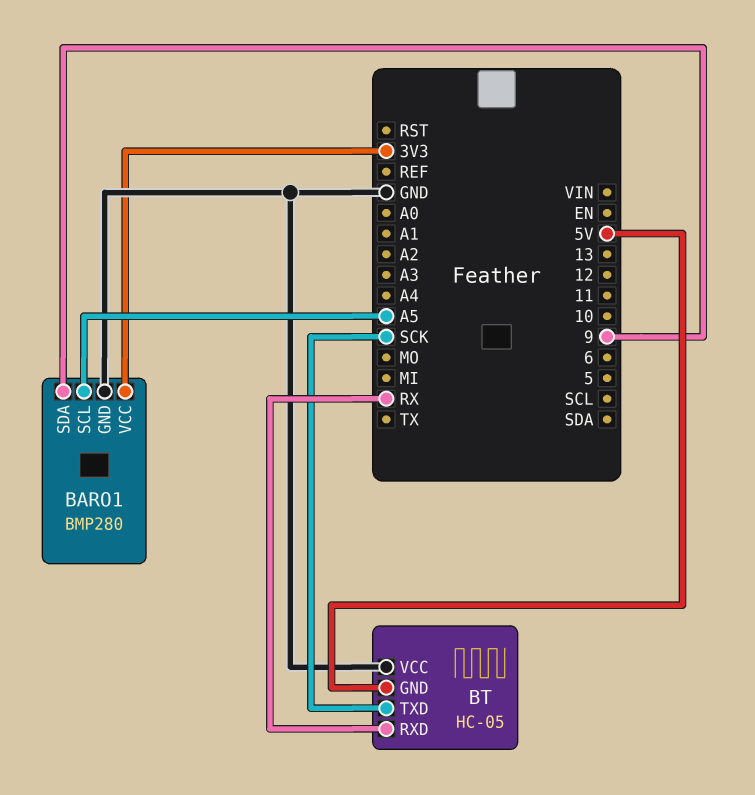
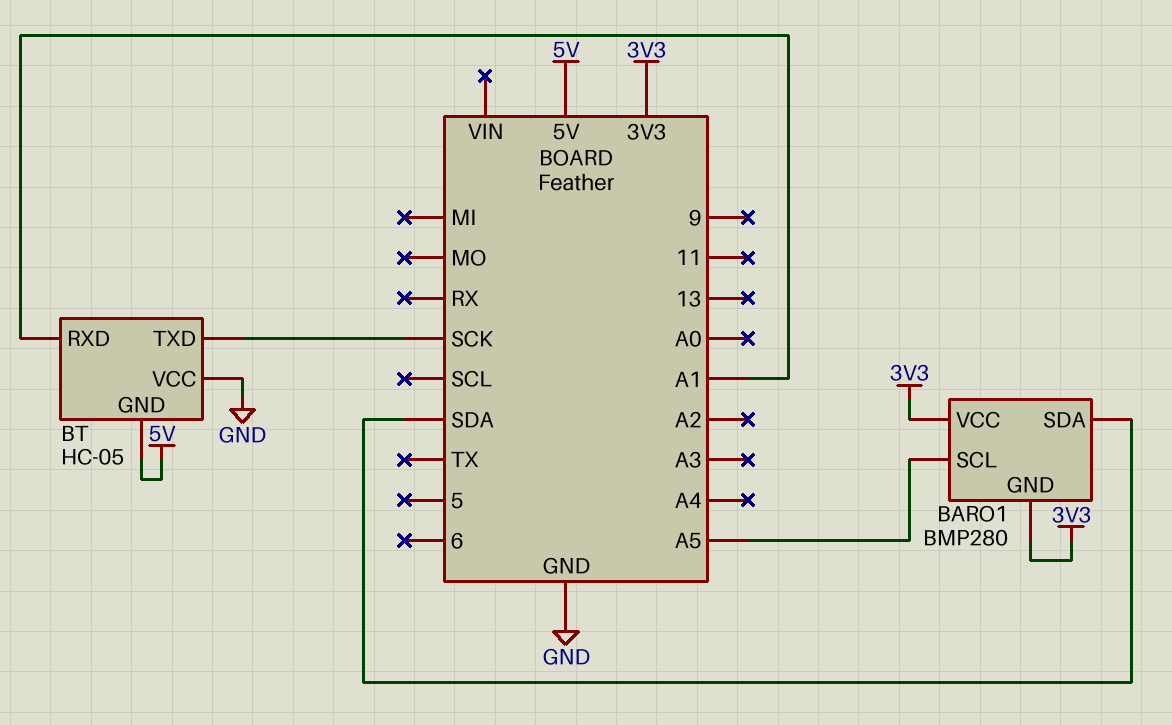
BARO1 pin GND: GND -> 3V3
BARO1 pin SDA: 9 -> SDA
BT pin RXD: RX -> A1

